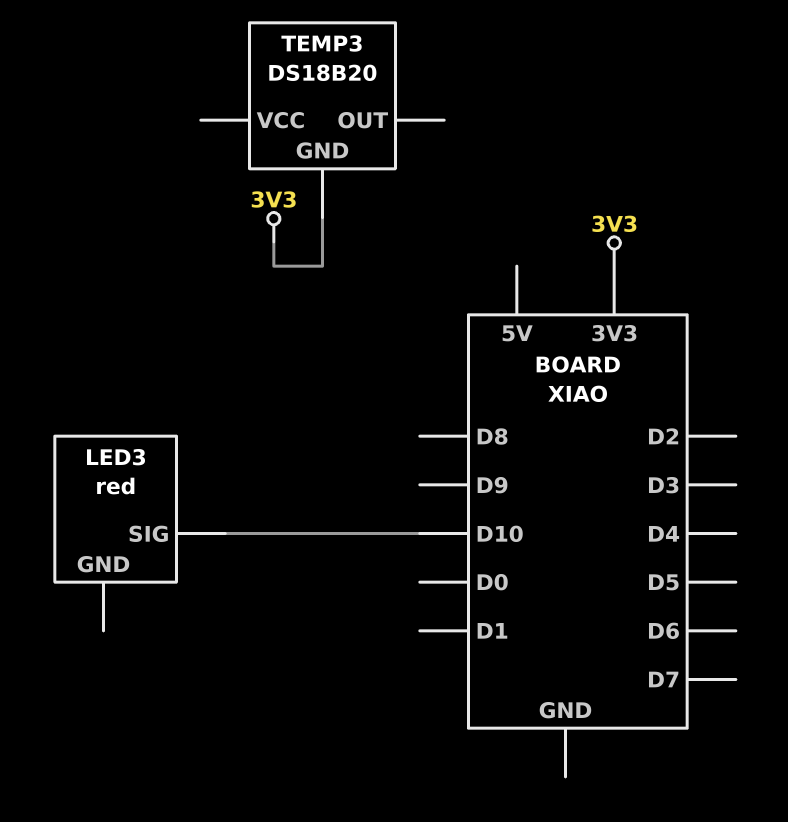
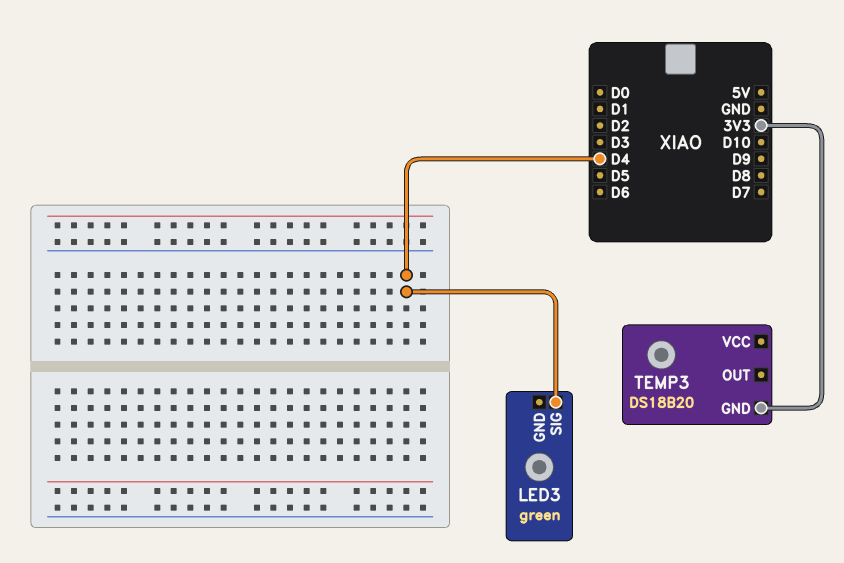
LED3: red -> green
LED3 pin SIG: D10 -> D4

